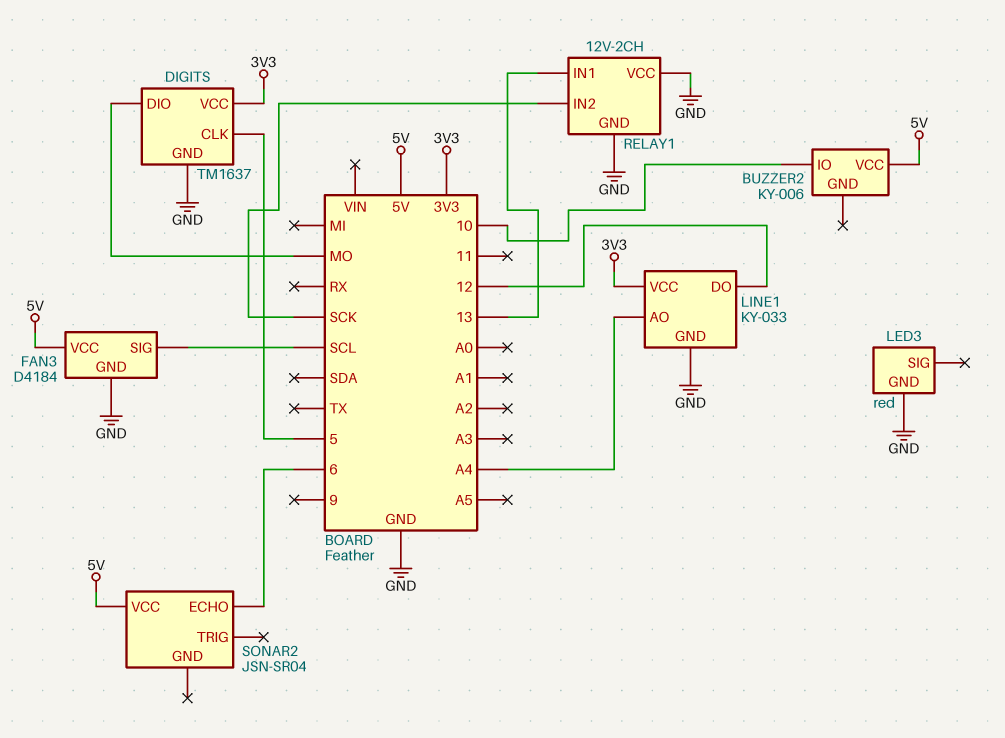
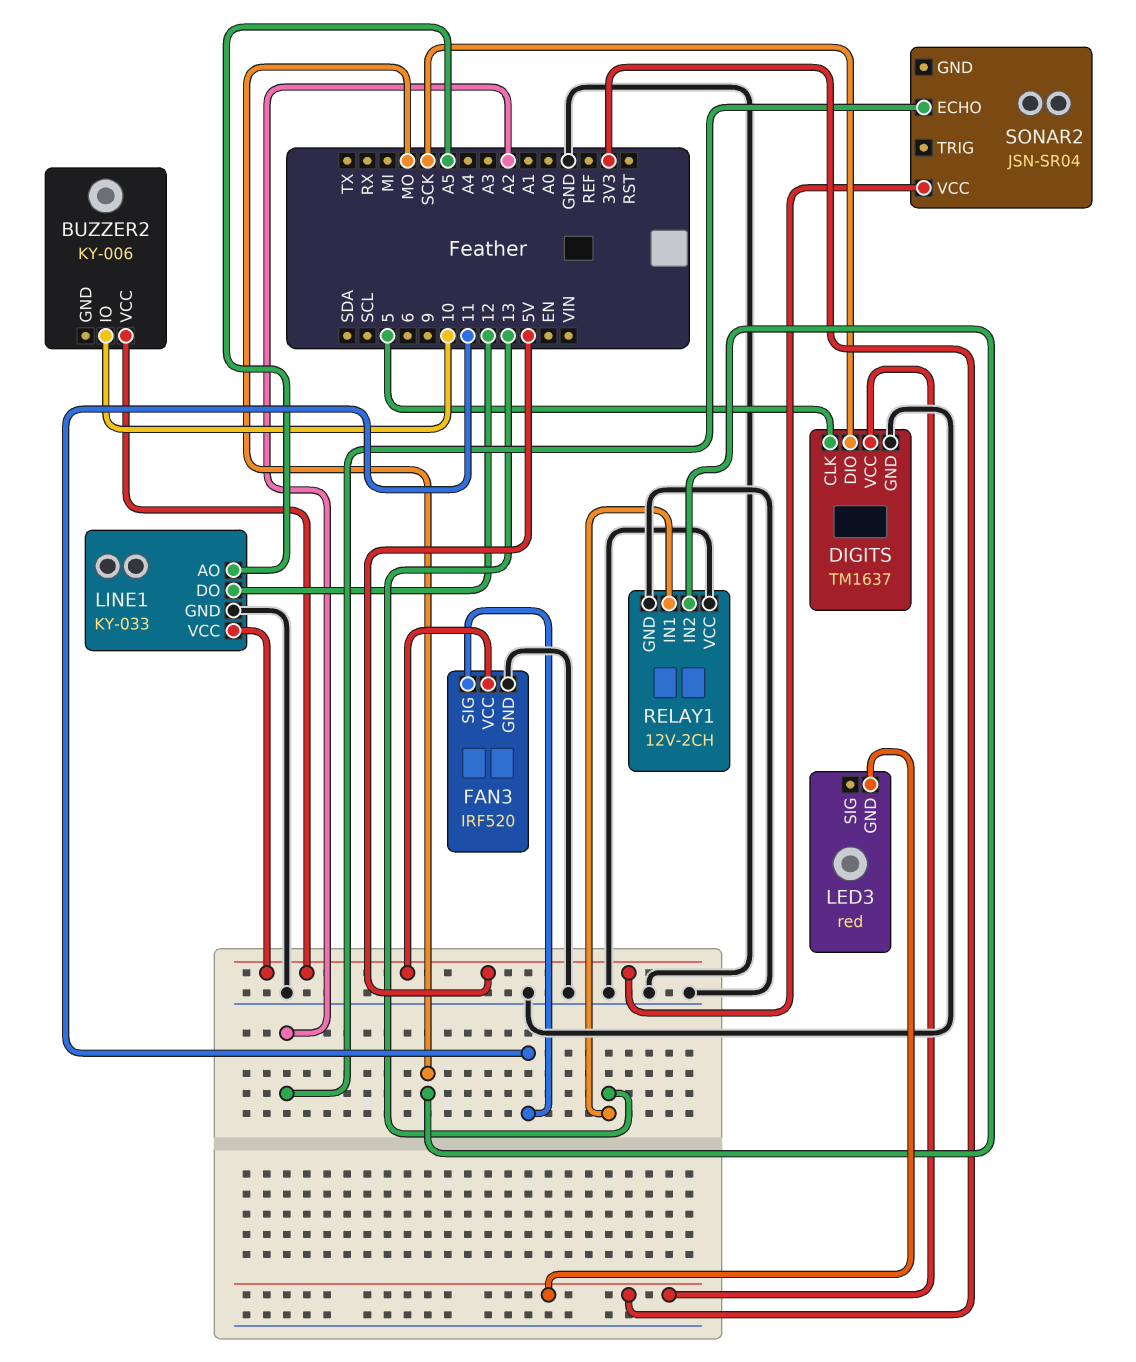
DIGITS pin DIO: MO -> SCK
FAN3: D4184 -> IRF520
FAN3 pin SIG: SCL -> 11
LED3 pin GND: GND -> 3V3
LINE1 pin AO: A4 -> A5
LINE1 pin VCC: 3V3 -> 5V
RELAY1 pin IN2: SCK -> MO
SONAR2 pin ECHO: 6 -> A2

